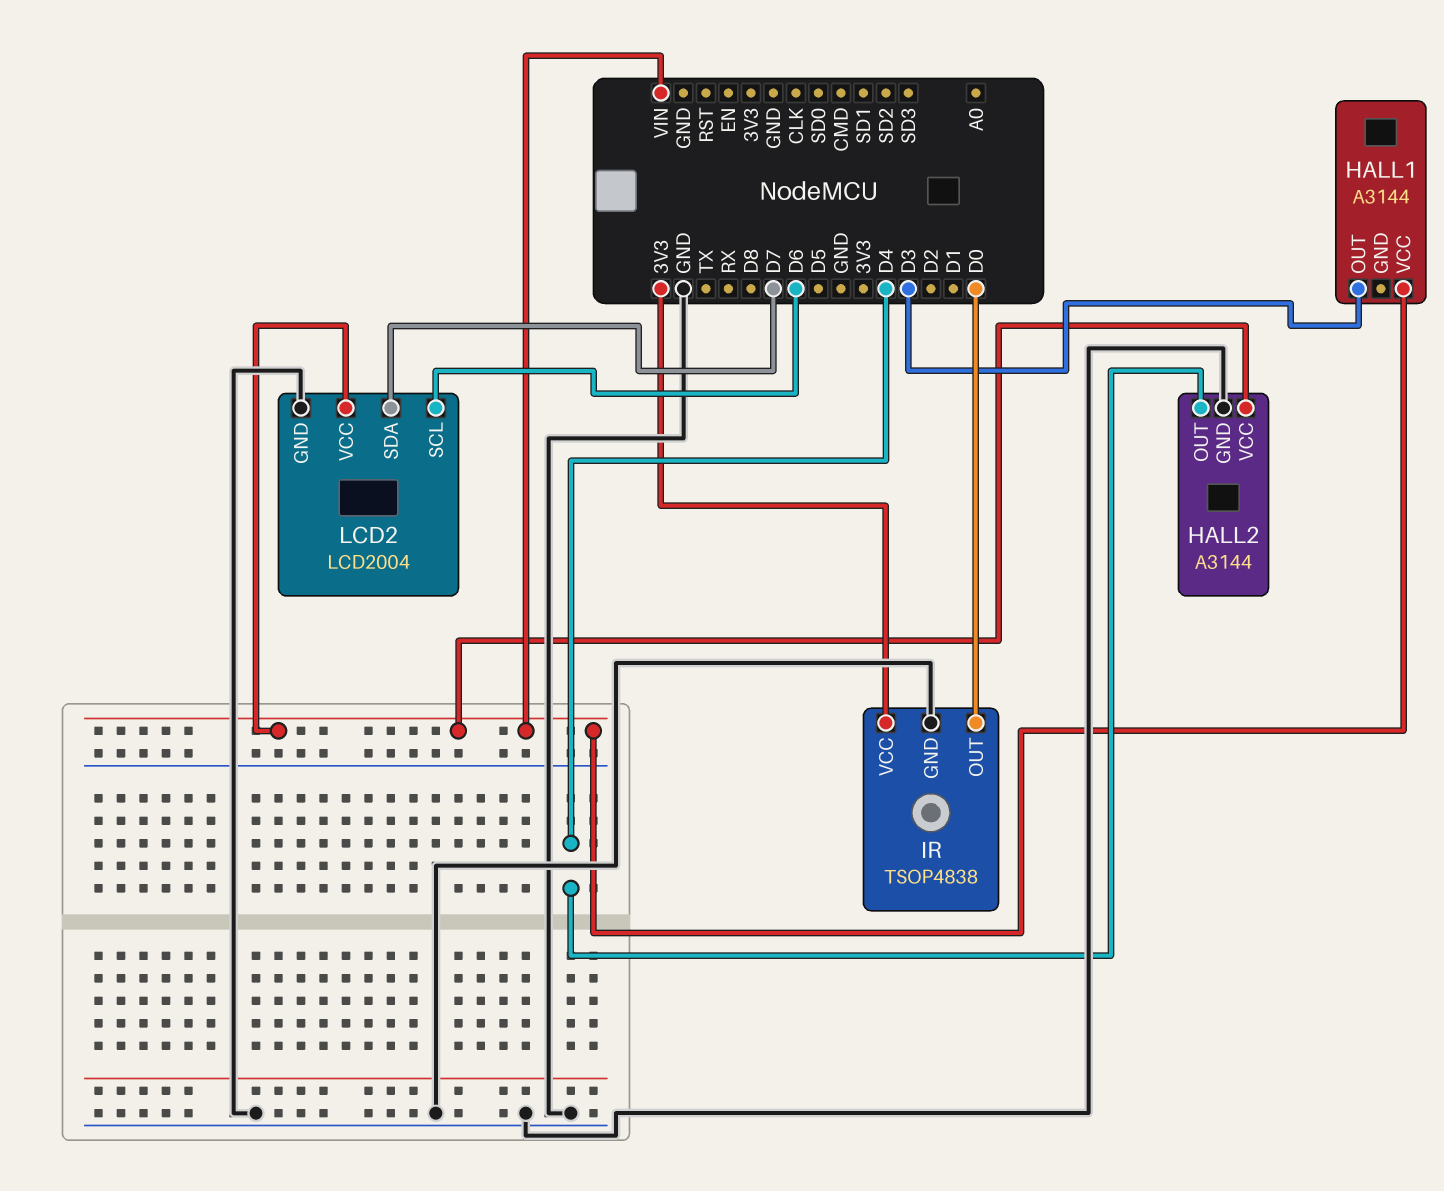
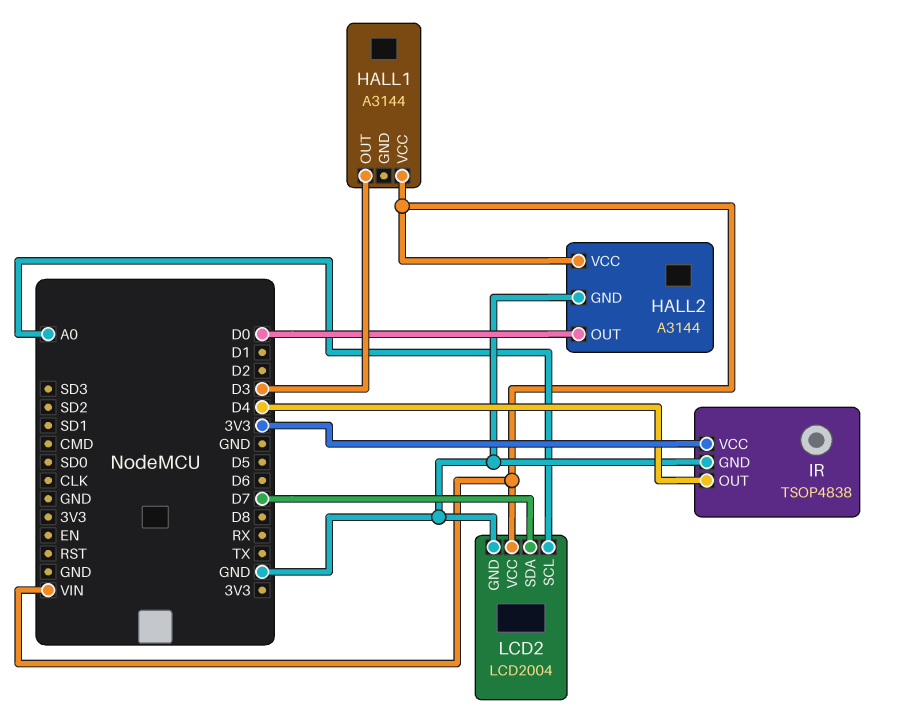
HALL2 pin OUT: D4 -> D0
IR pin OUT: D0 -> D4
LCD2 pin SCL: D6 -> A0

